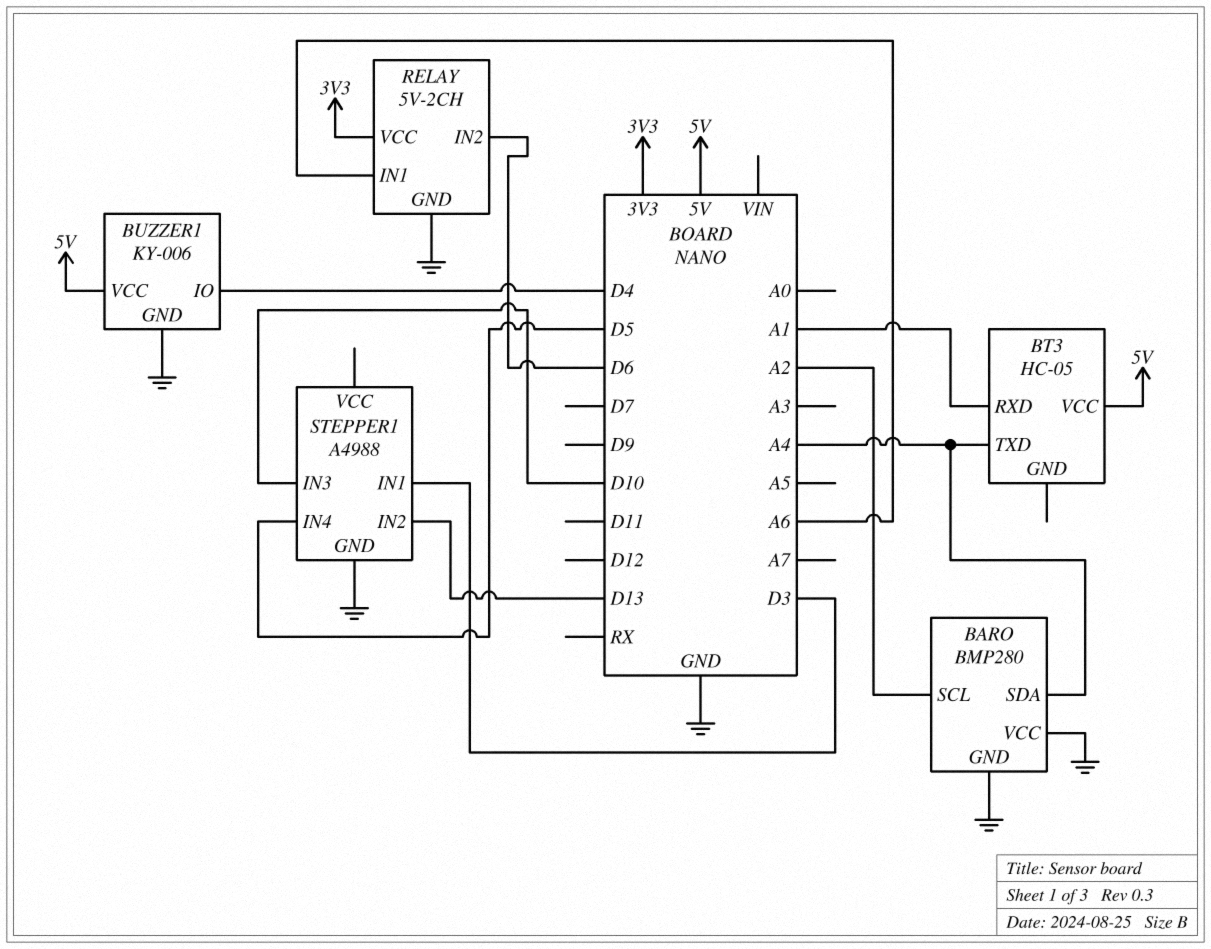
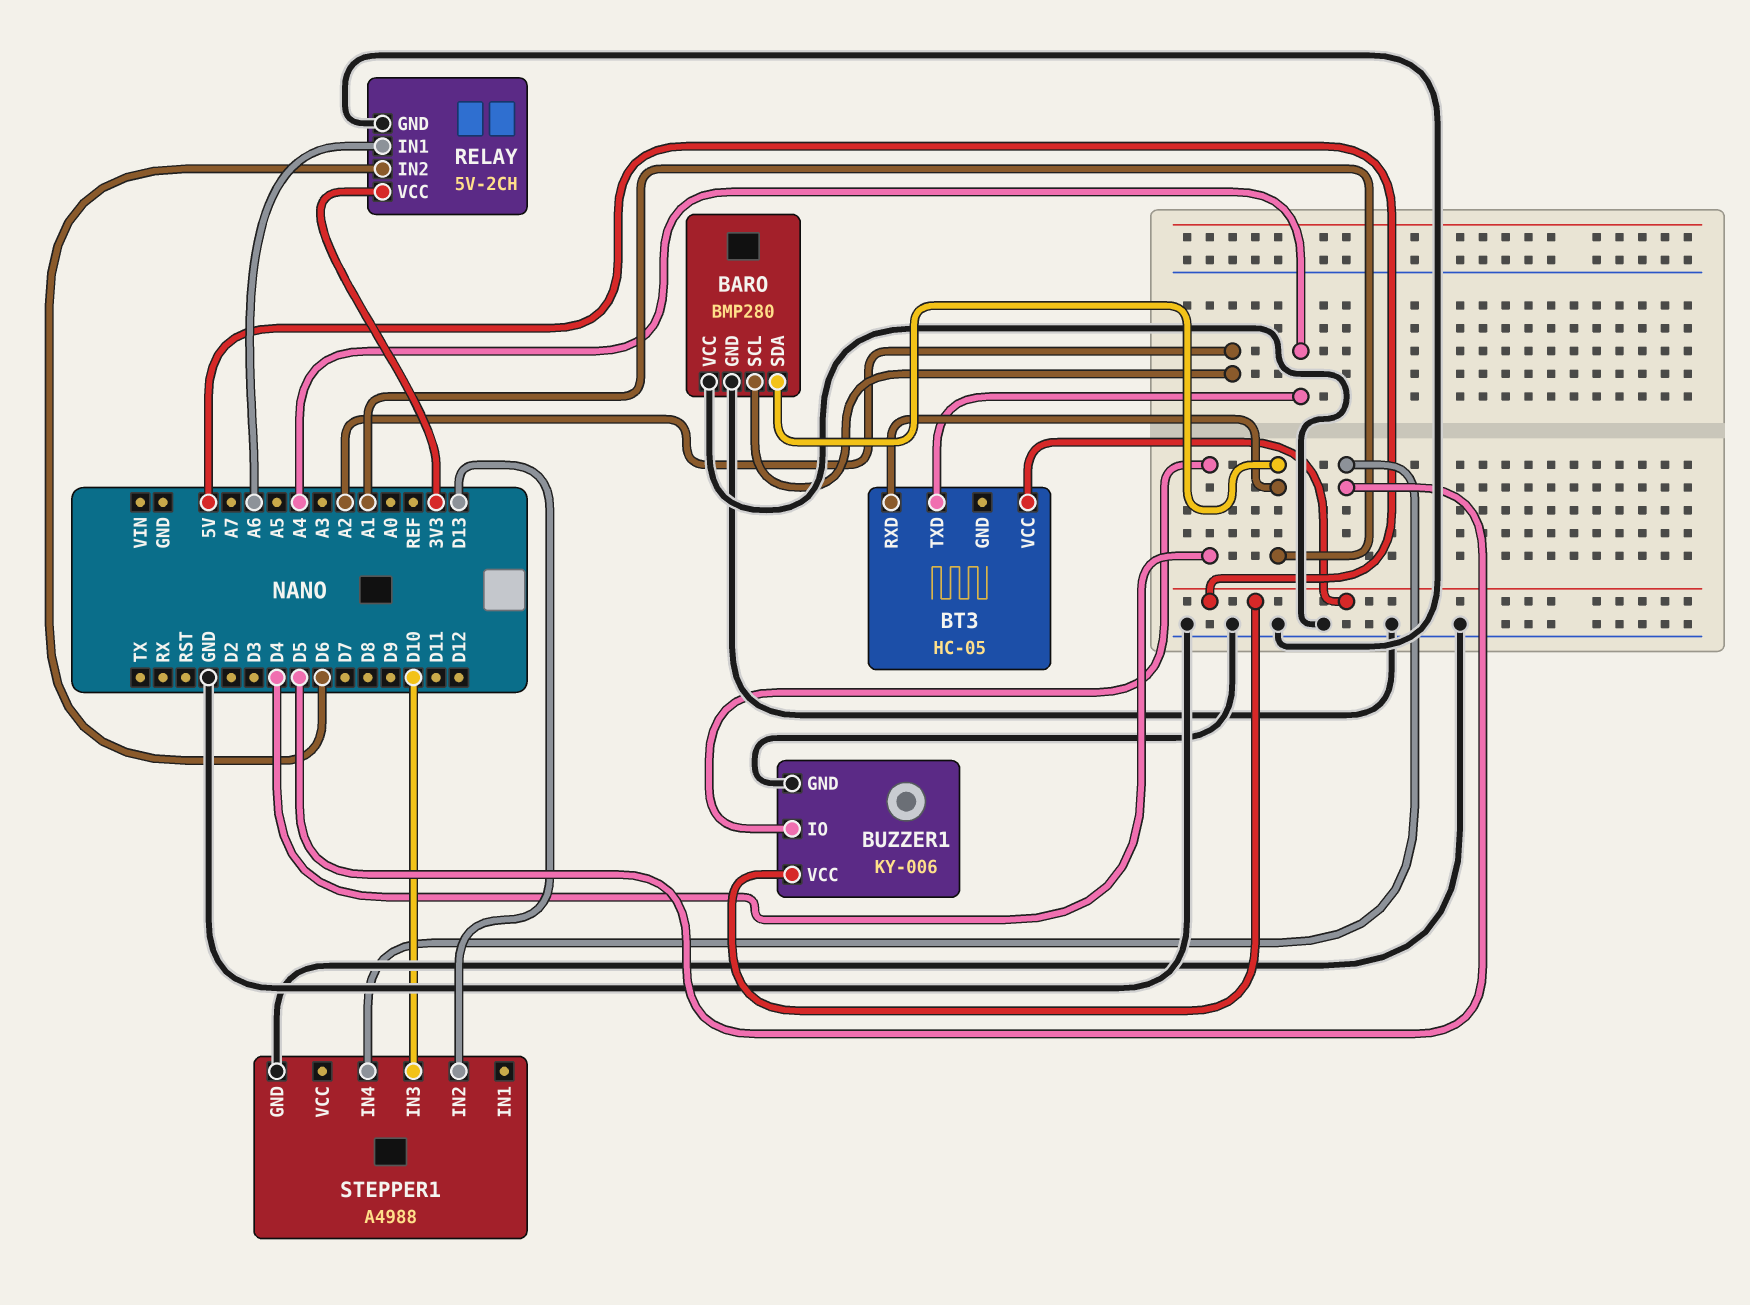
BARO pin SDA: A4 -> A1
STEPPER1 pin IN1: D3 -> none

